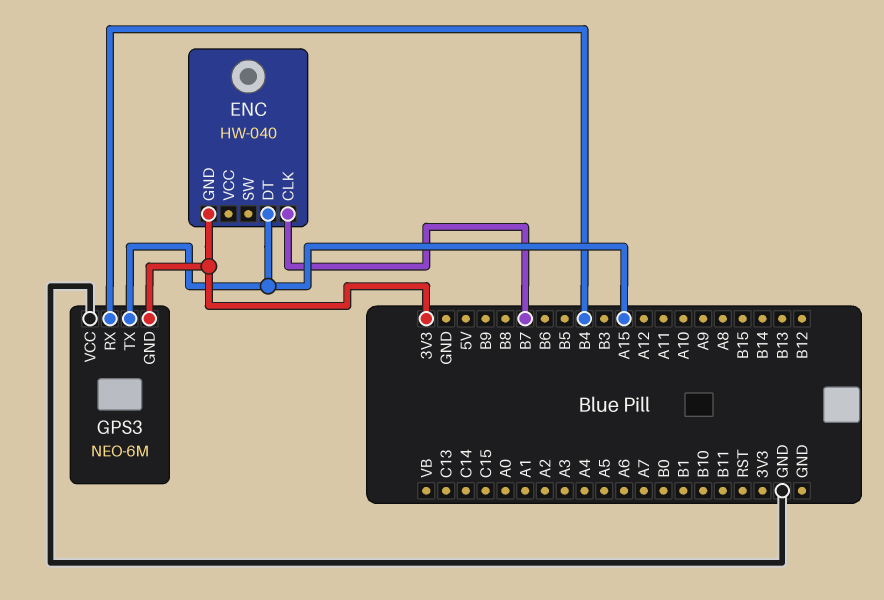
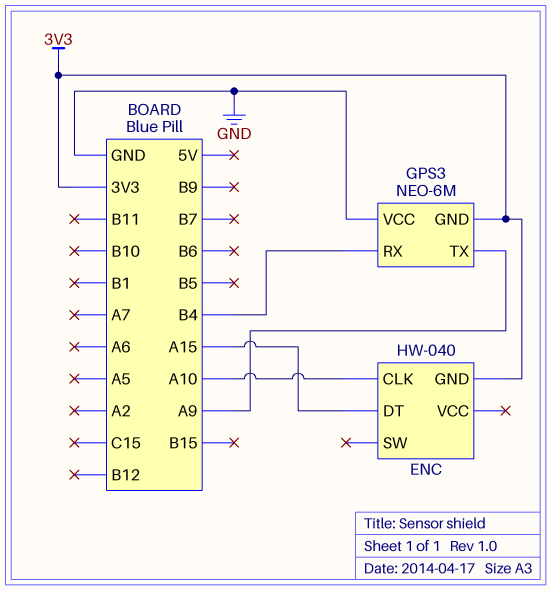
ENC pin CLK: B7 -> A10
GPS3 pin TX: A15 -> A9

